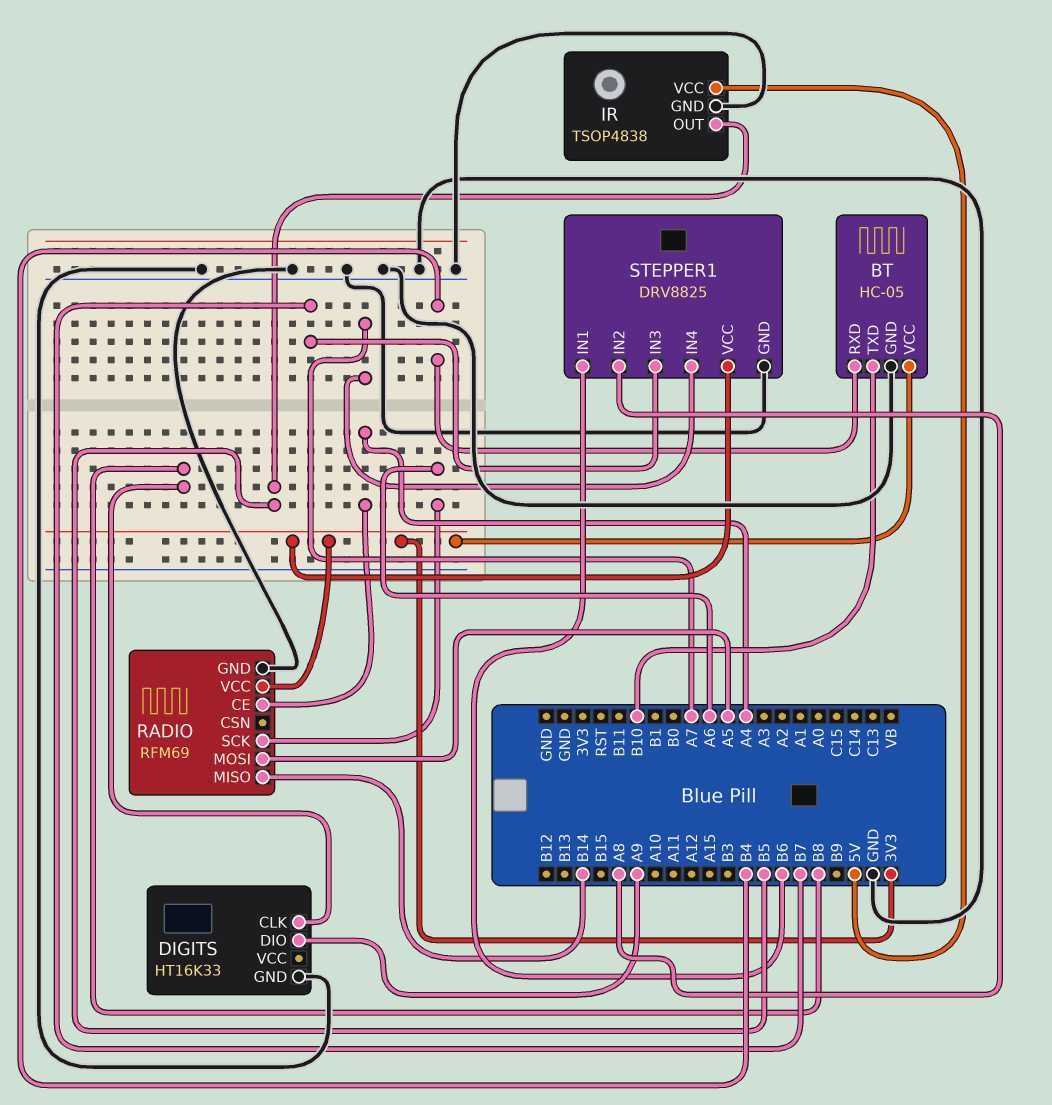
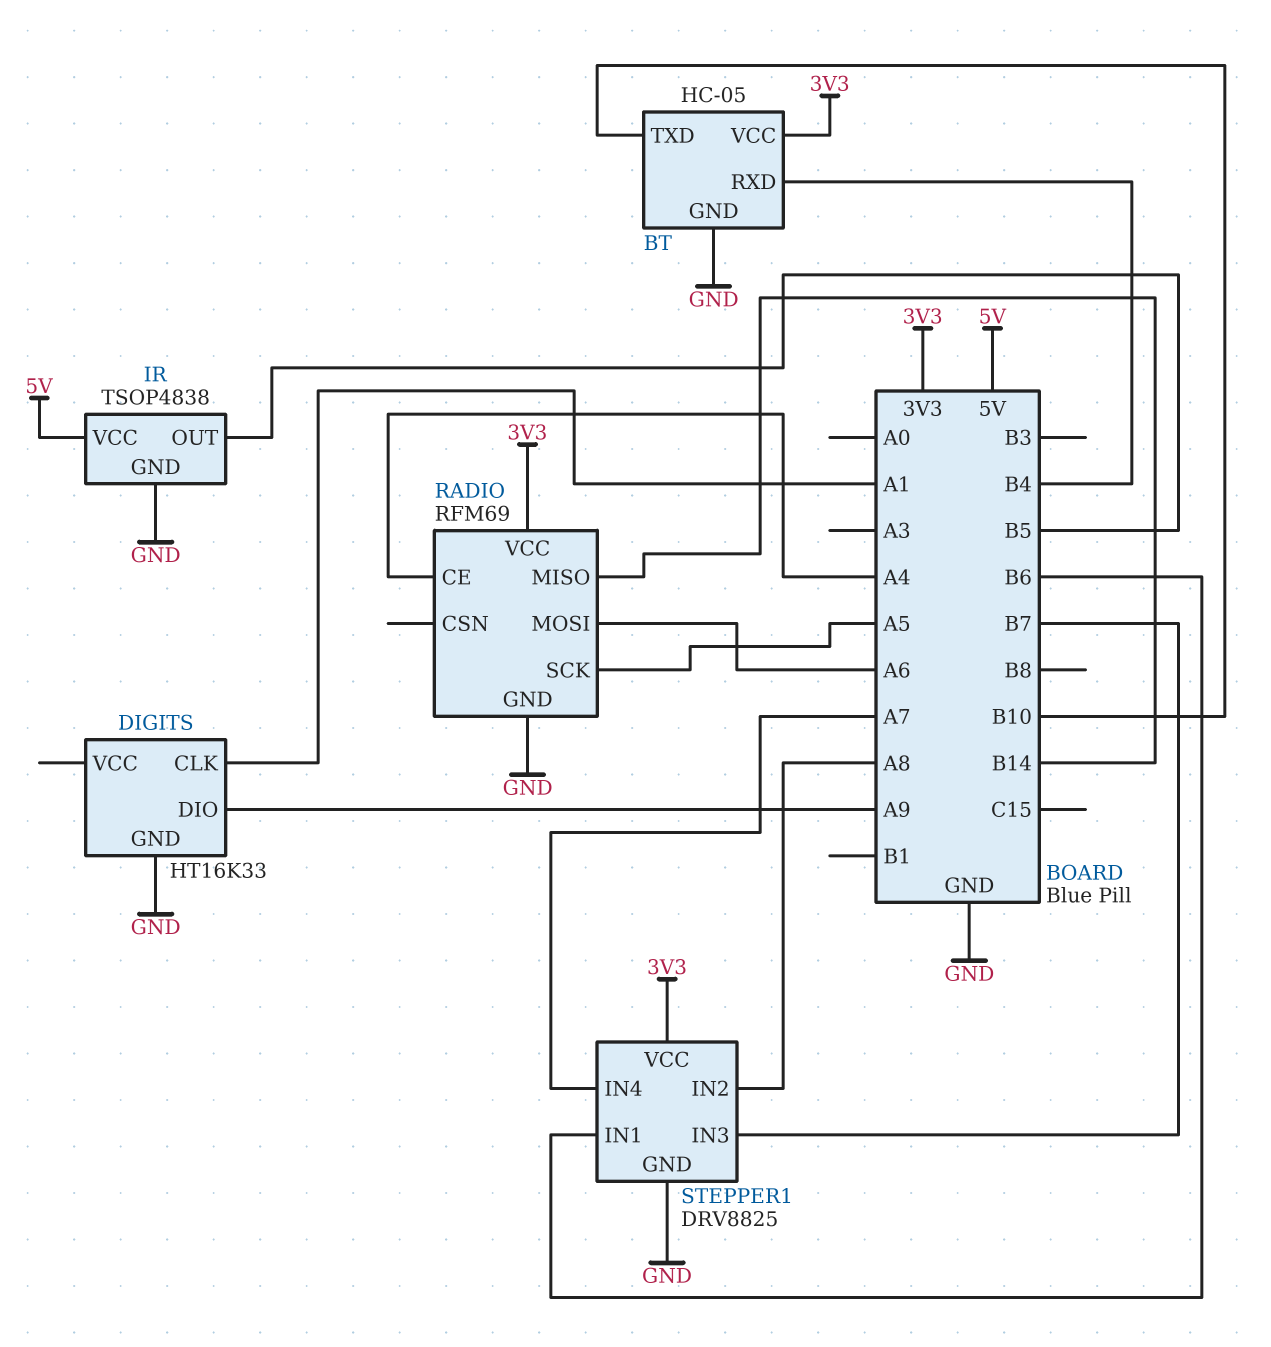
DIGITS pin CLK: B8 -> A1
RADIO pin MOSI: A5 -> A6
RADIO pin SCK: A6 -> A5

